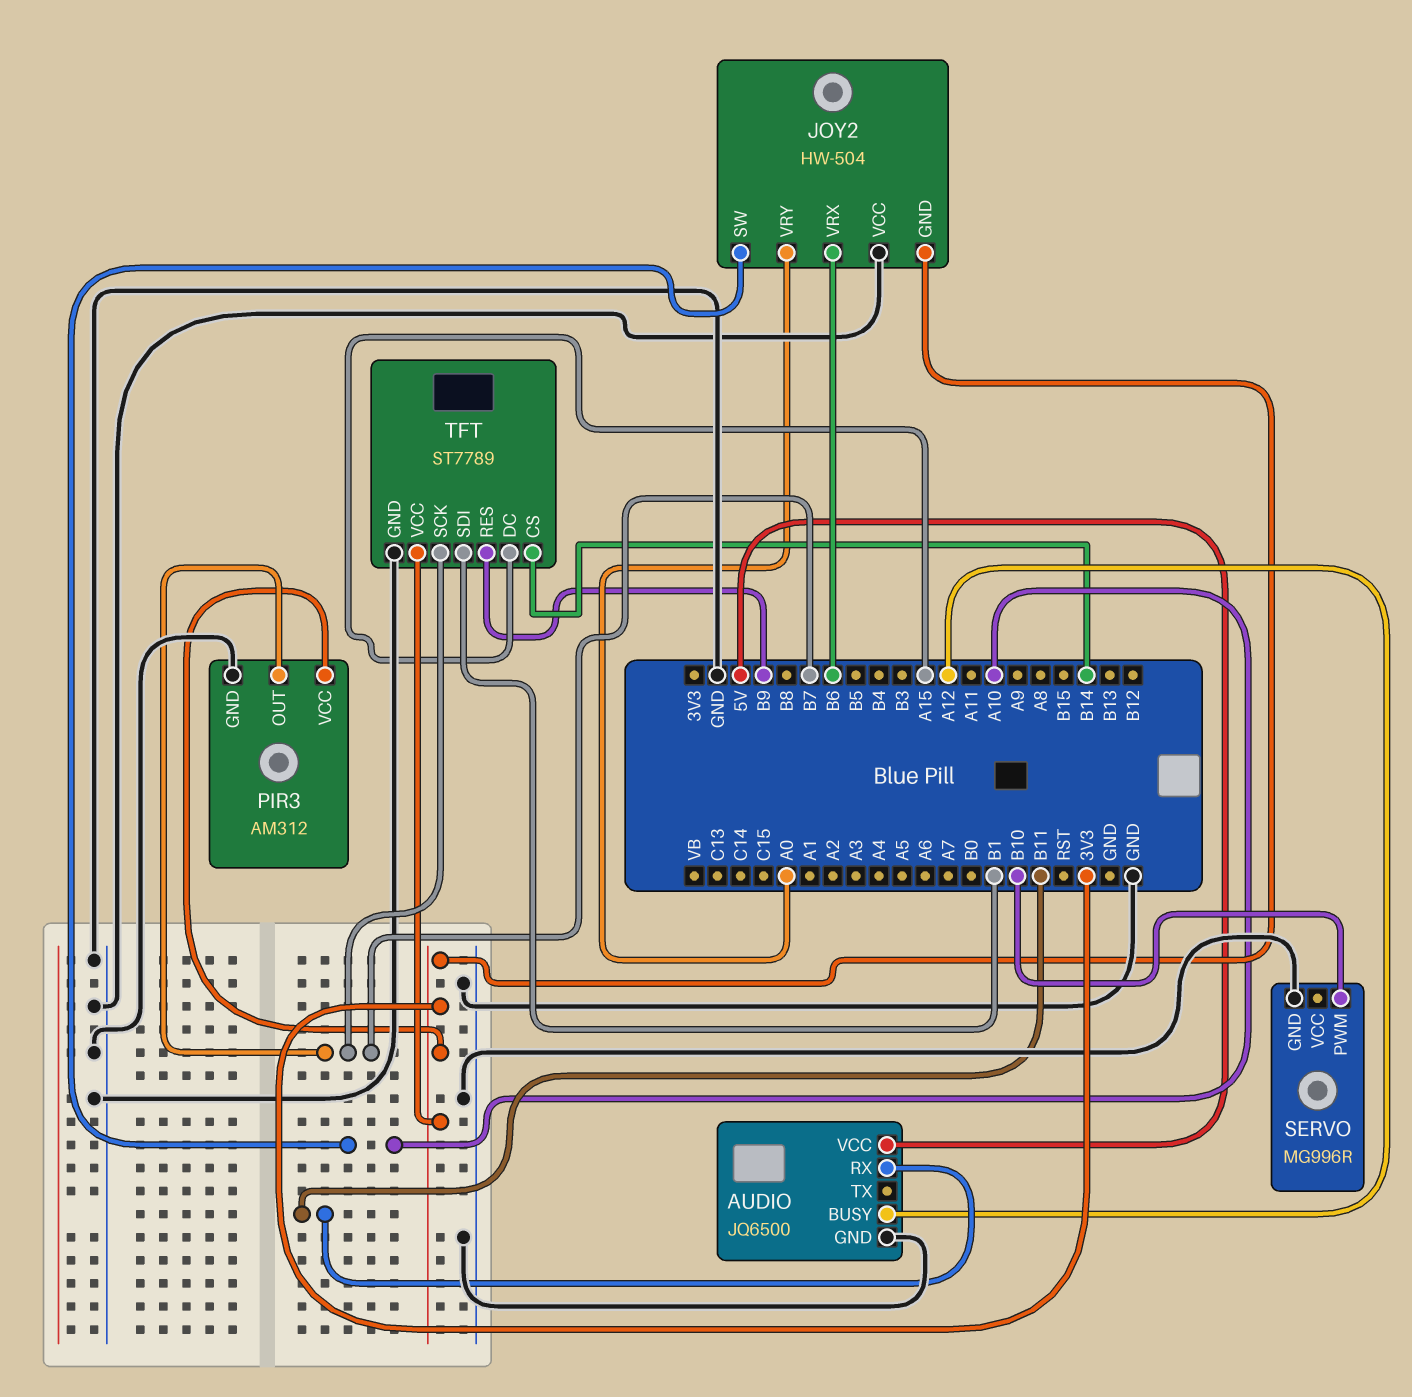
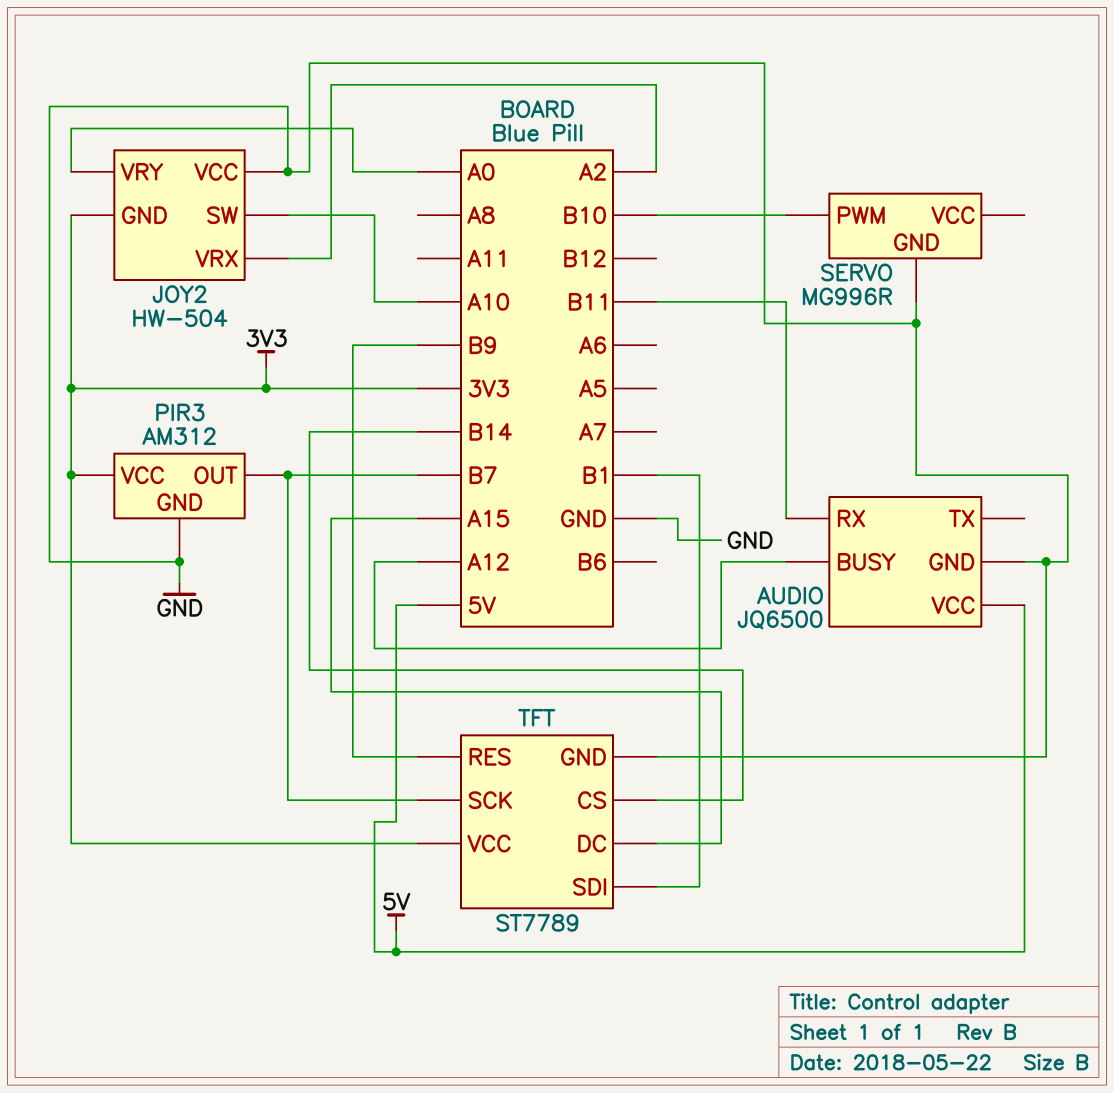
JOY2 pin VRX: B6 -> A2

